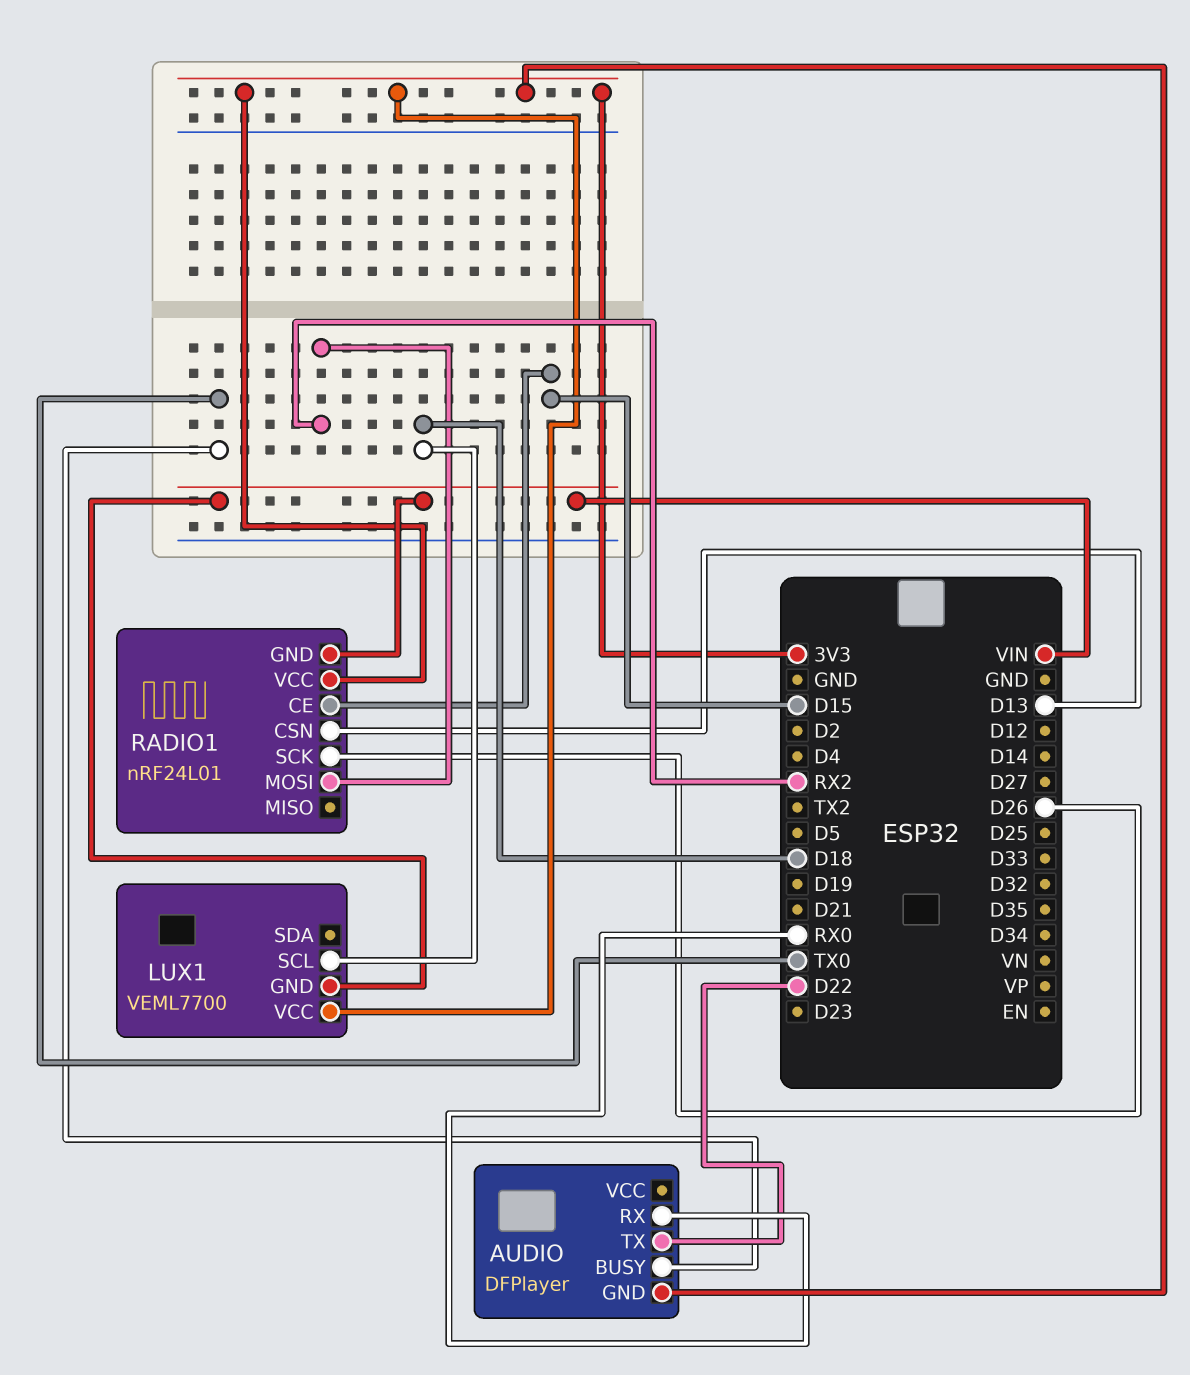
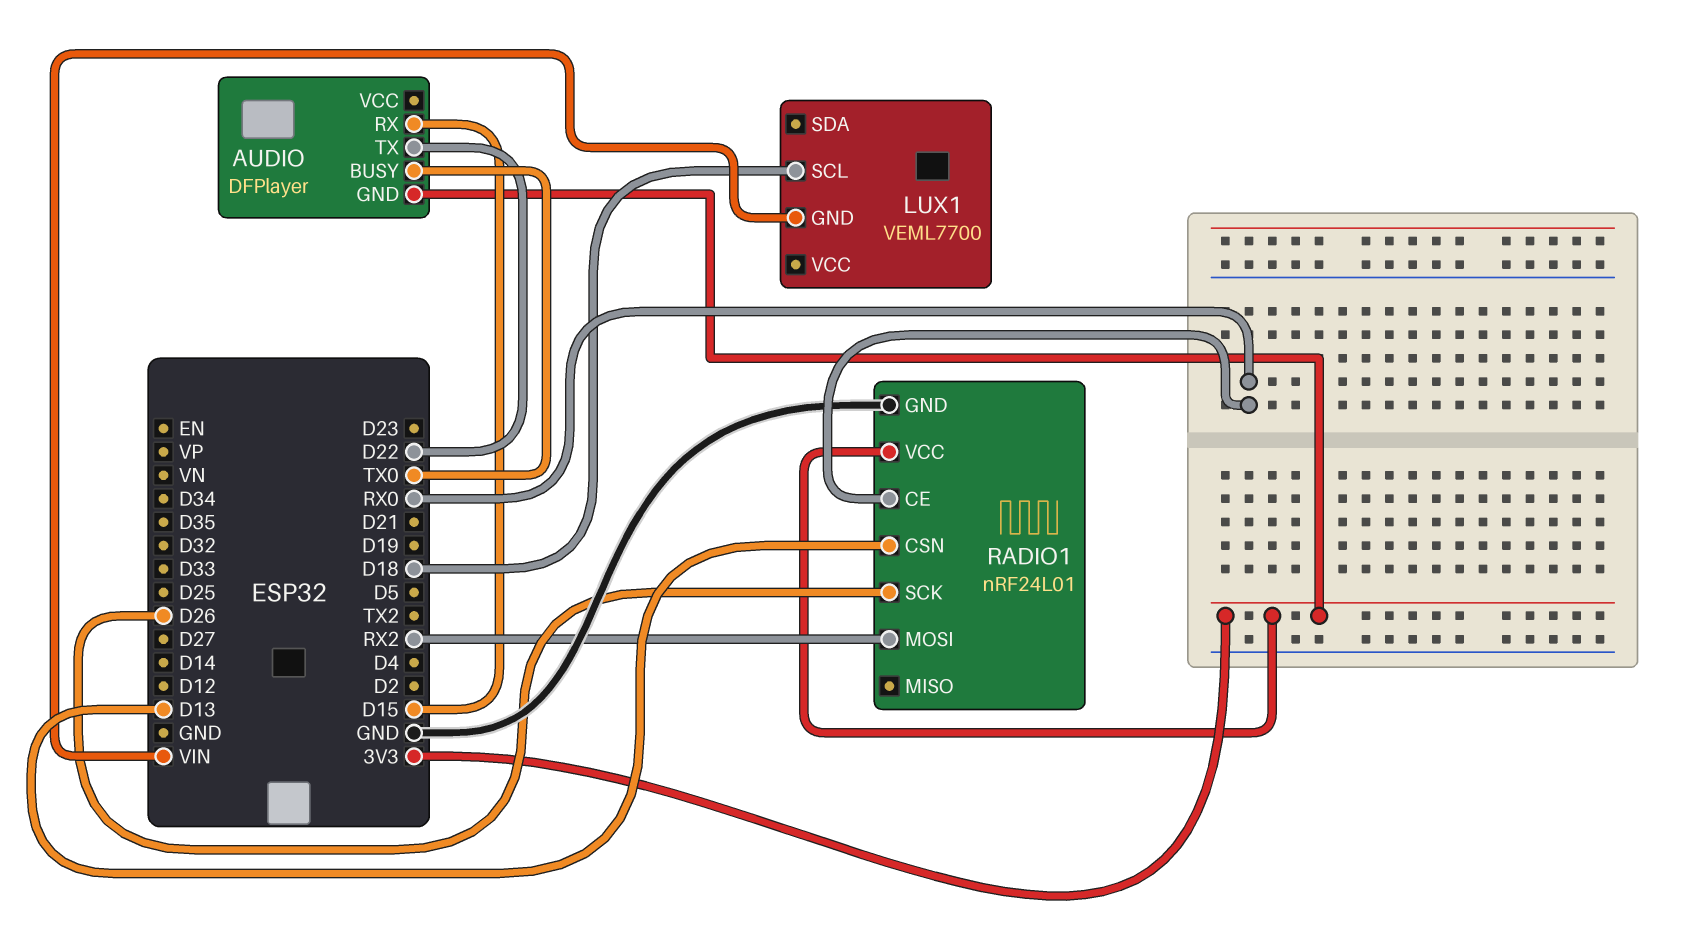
AUDIO pin RX: RX0 -> D15
LUX1 pin VCC: 3V3 -> none
RADIO1 pin CE: D15 -> RX0
RADIO1 pin GND: VIN -> GND

